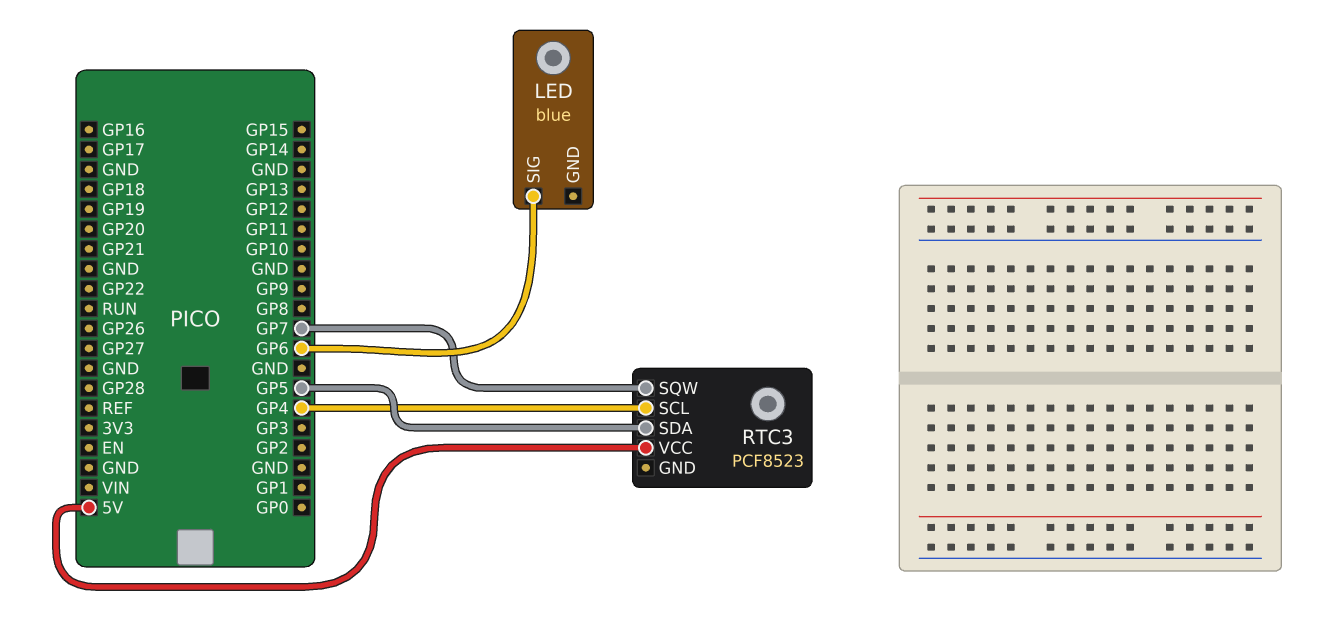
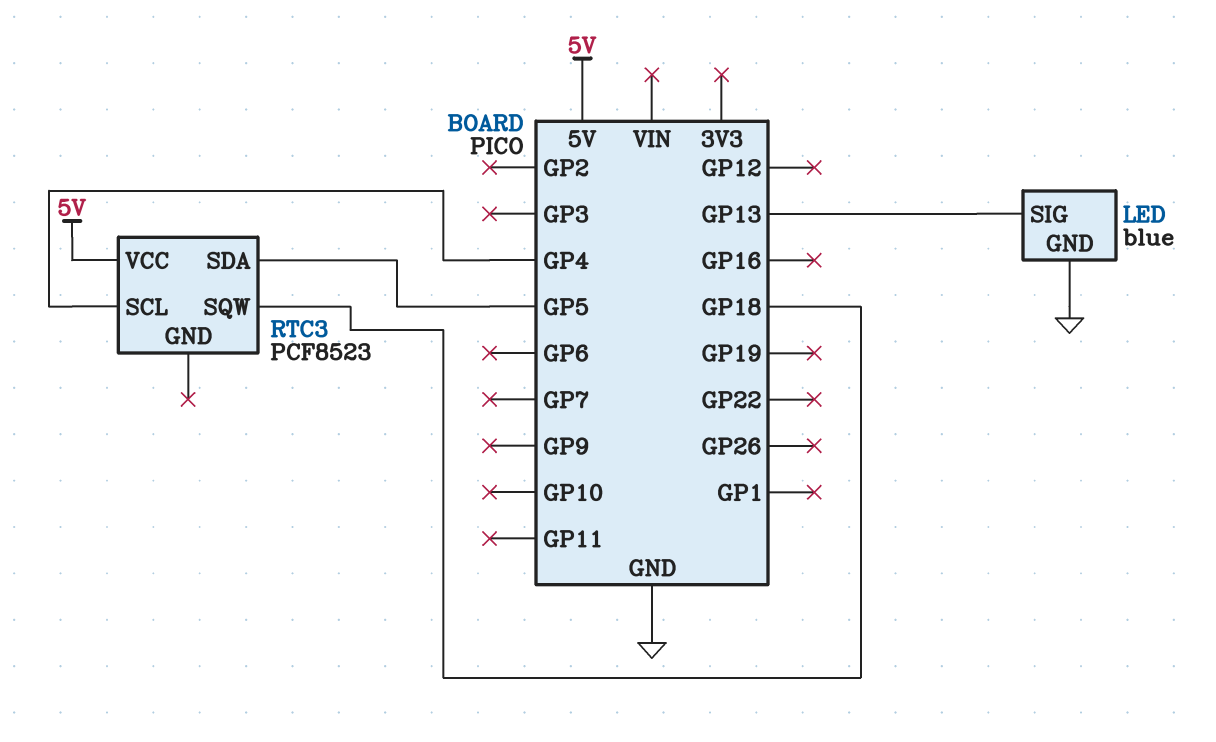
LED pin GND: none -> GND
LED pin SIG: GP6 -> GP13
RTC3 pin SQW: GP7 -> GP18

